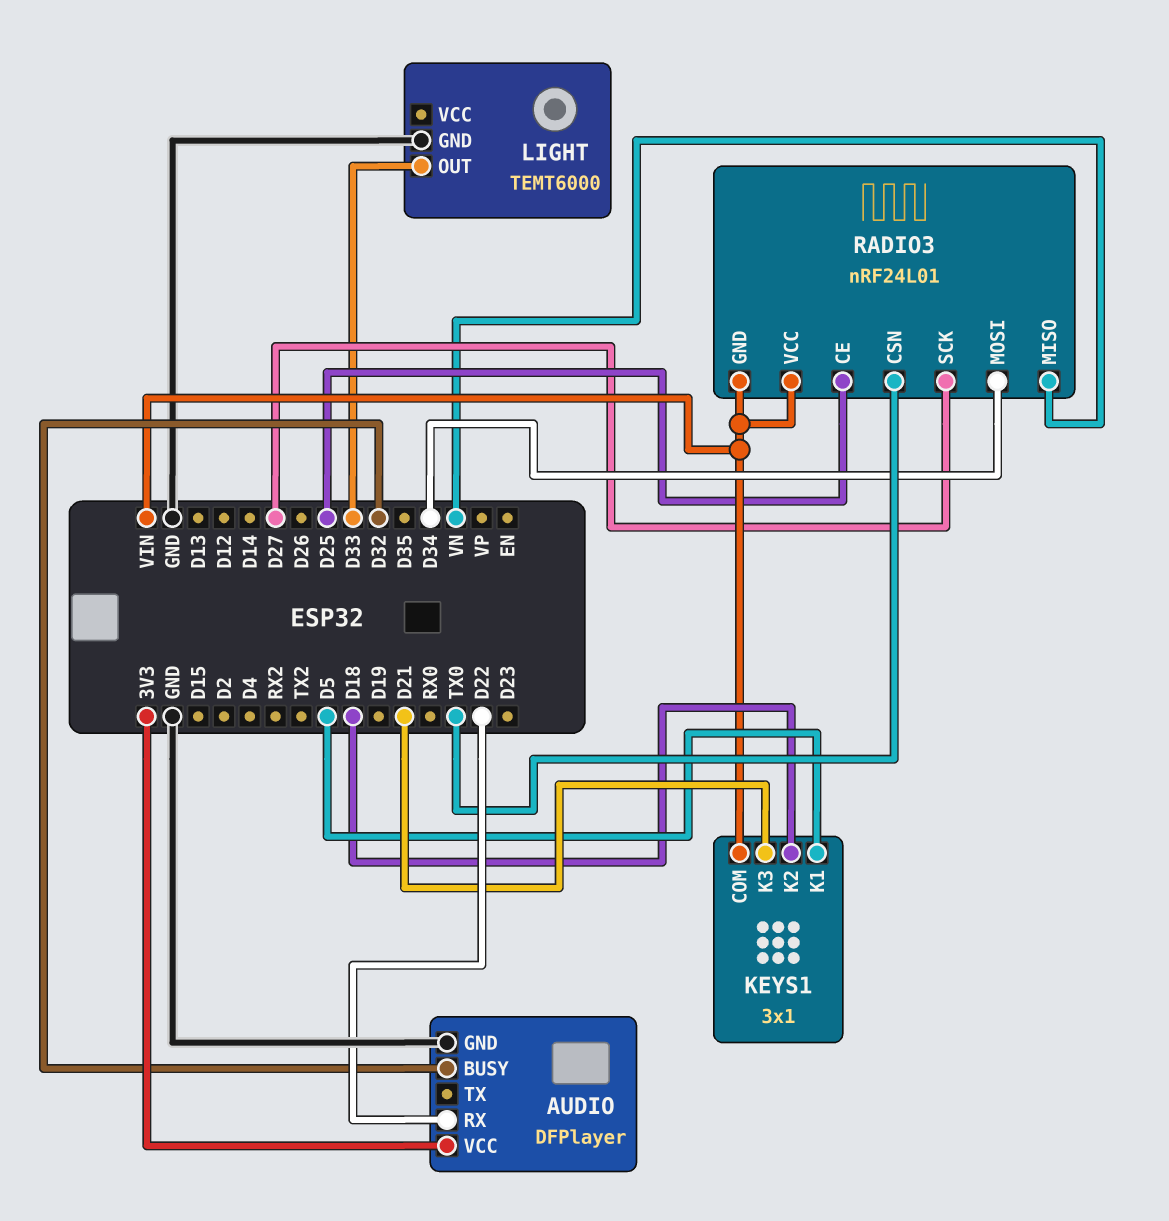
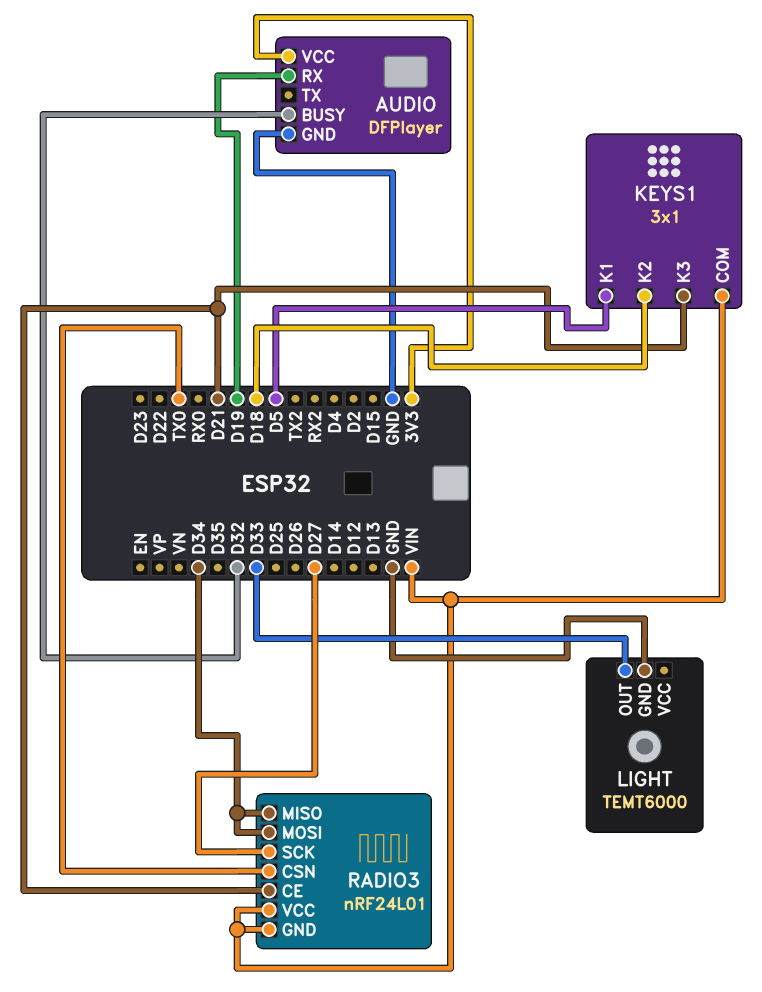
AUDIO pin RX: D22 -> D19
RADIO3 pin CE: D25 -> D21
RADIO3 pin MISO: VN -> D34

